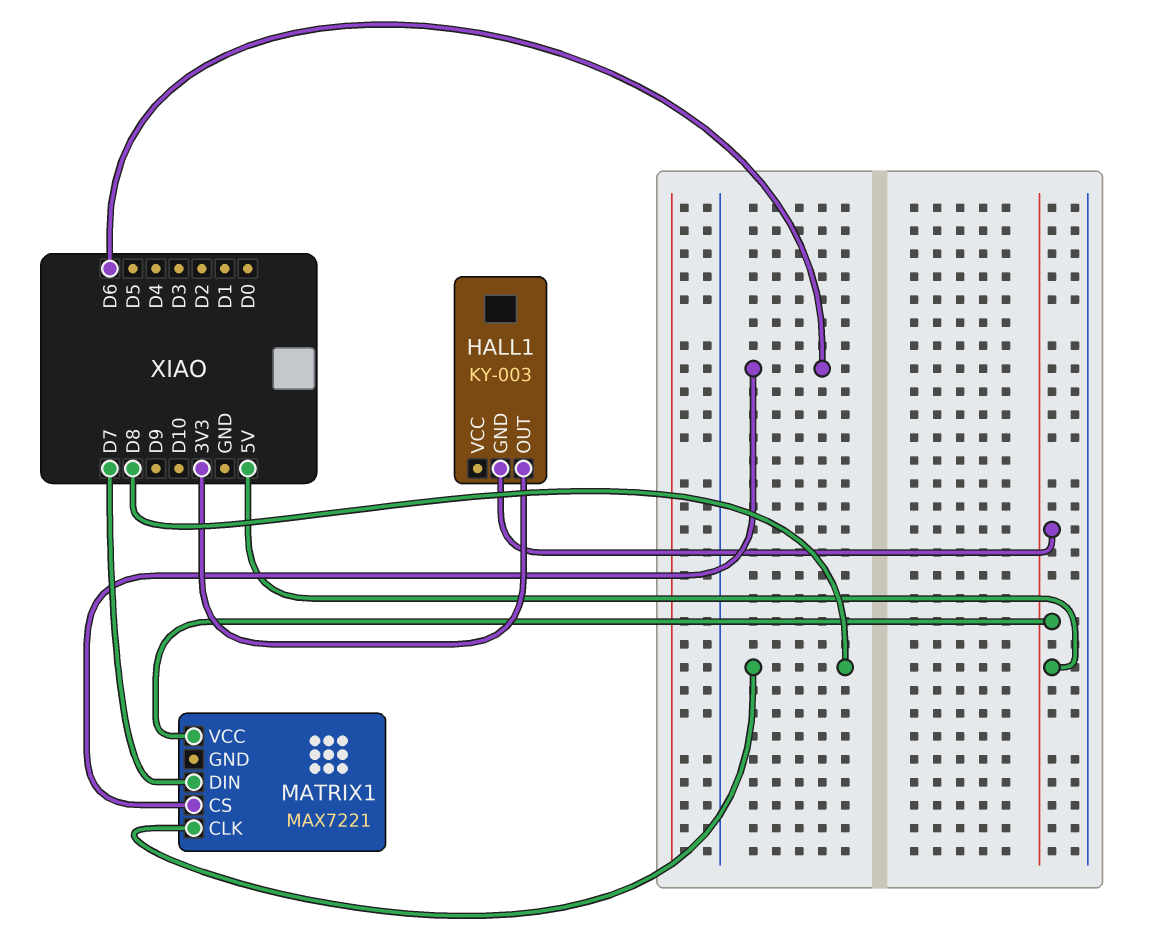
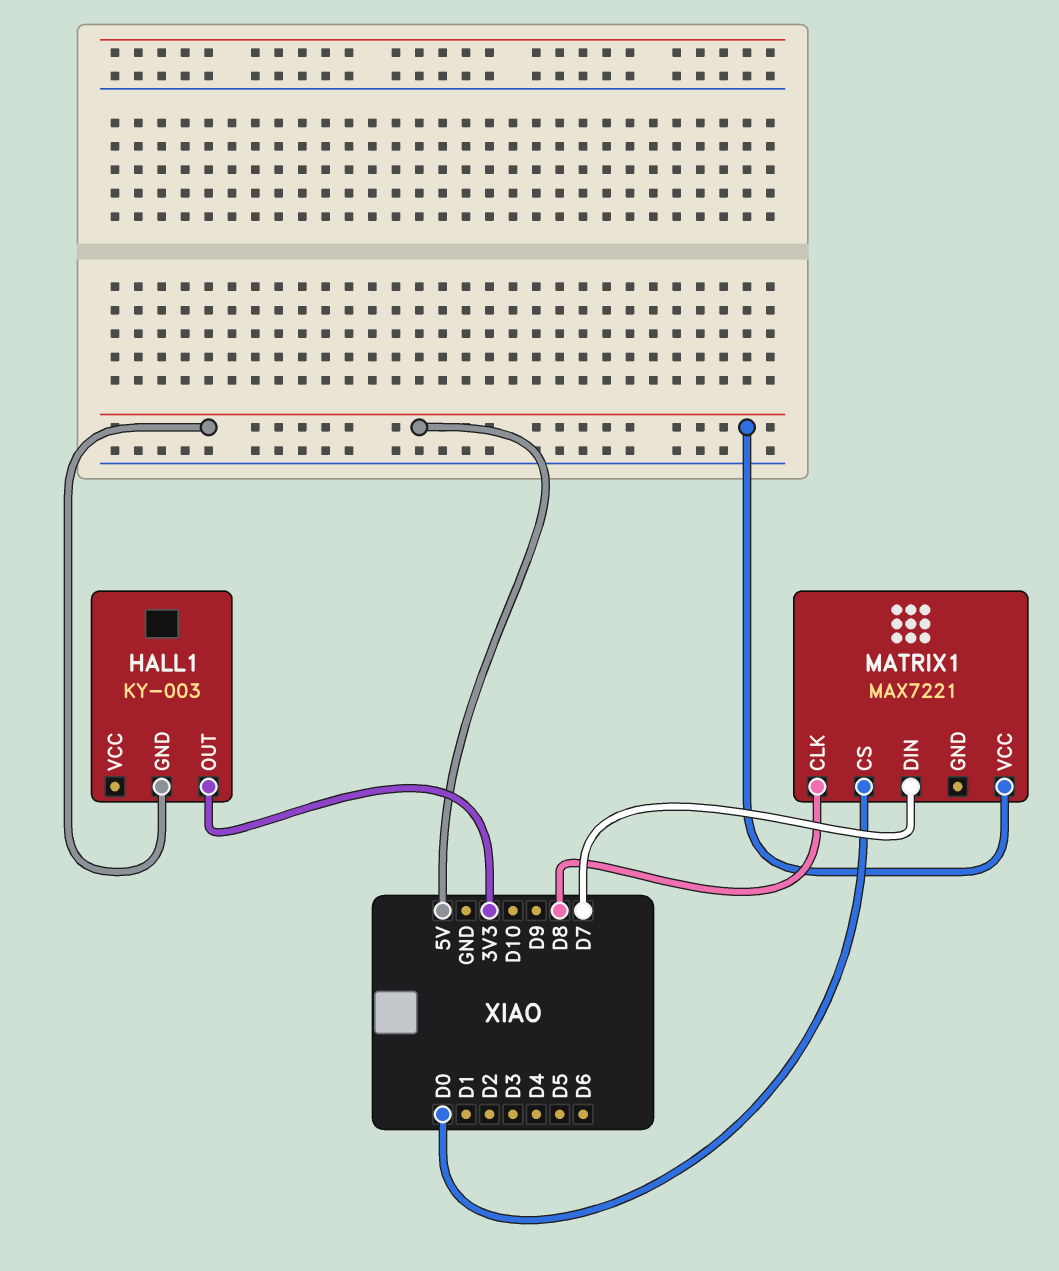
MATRIX1 pin CS: D6 -> D0

